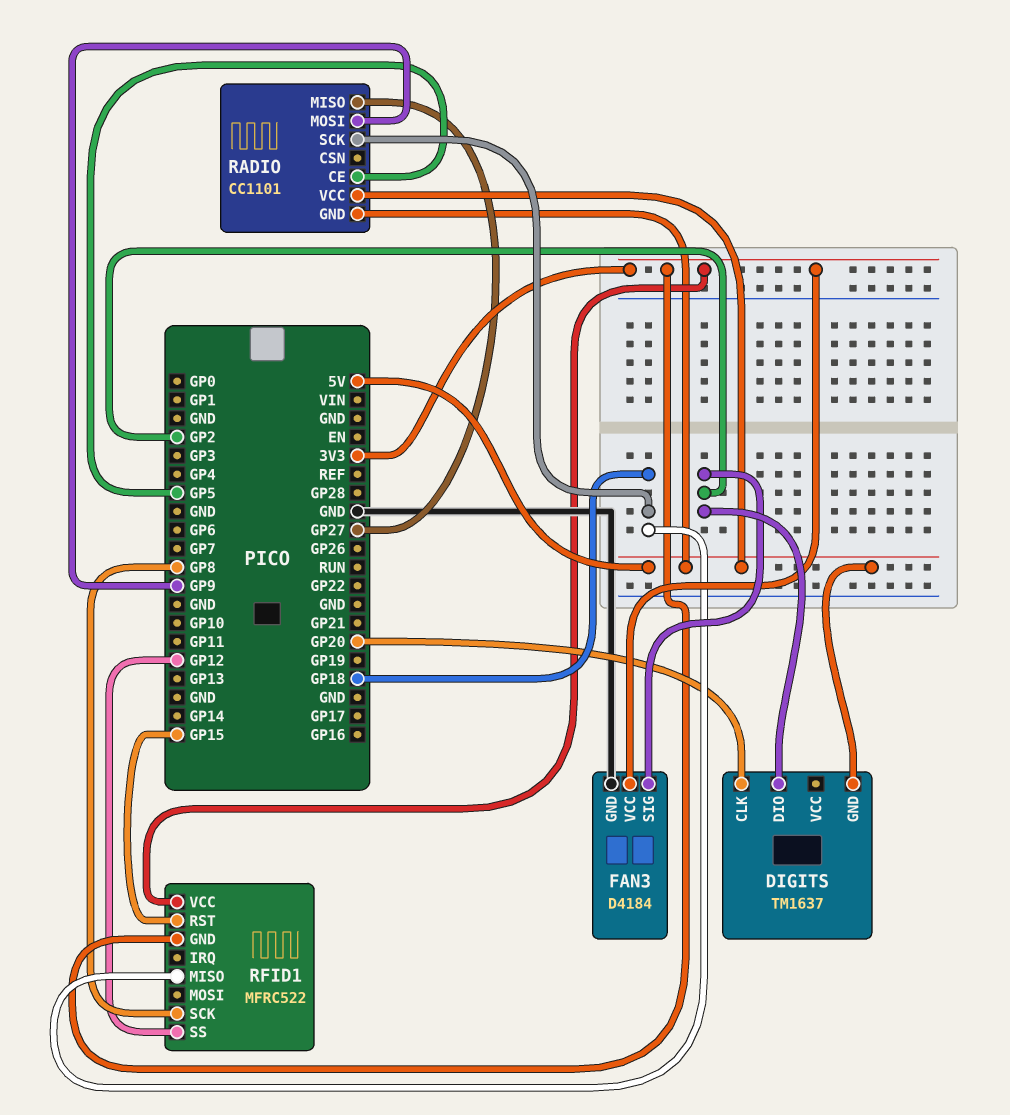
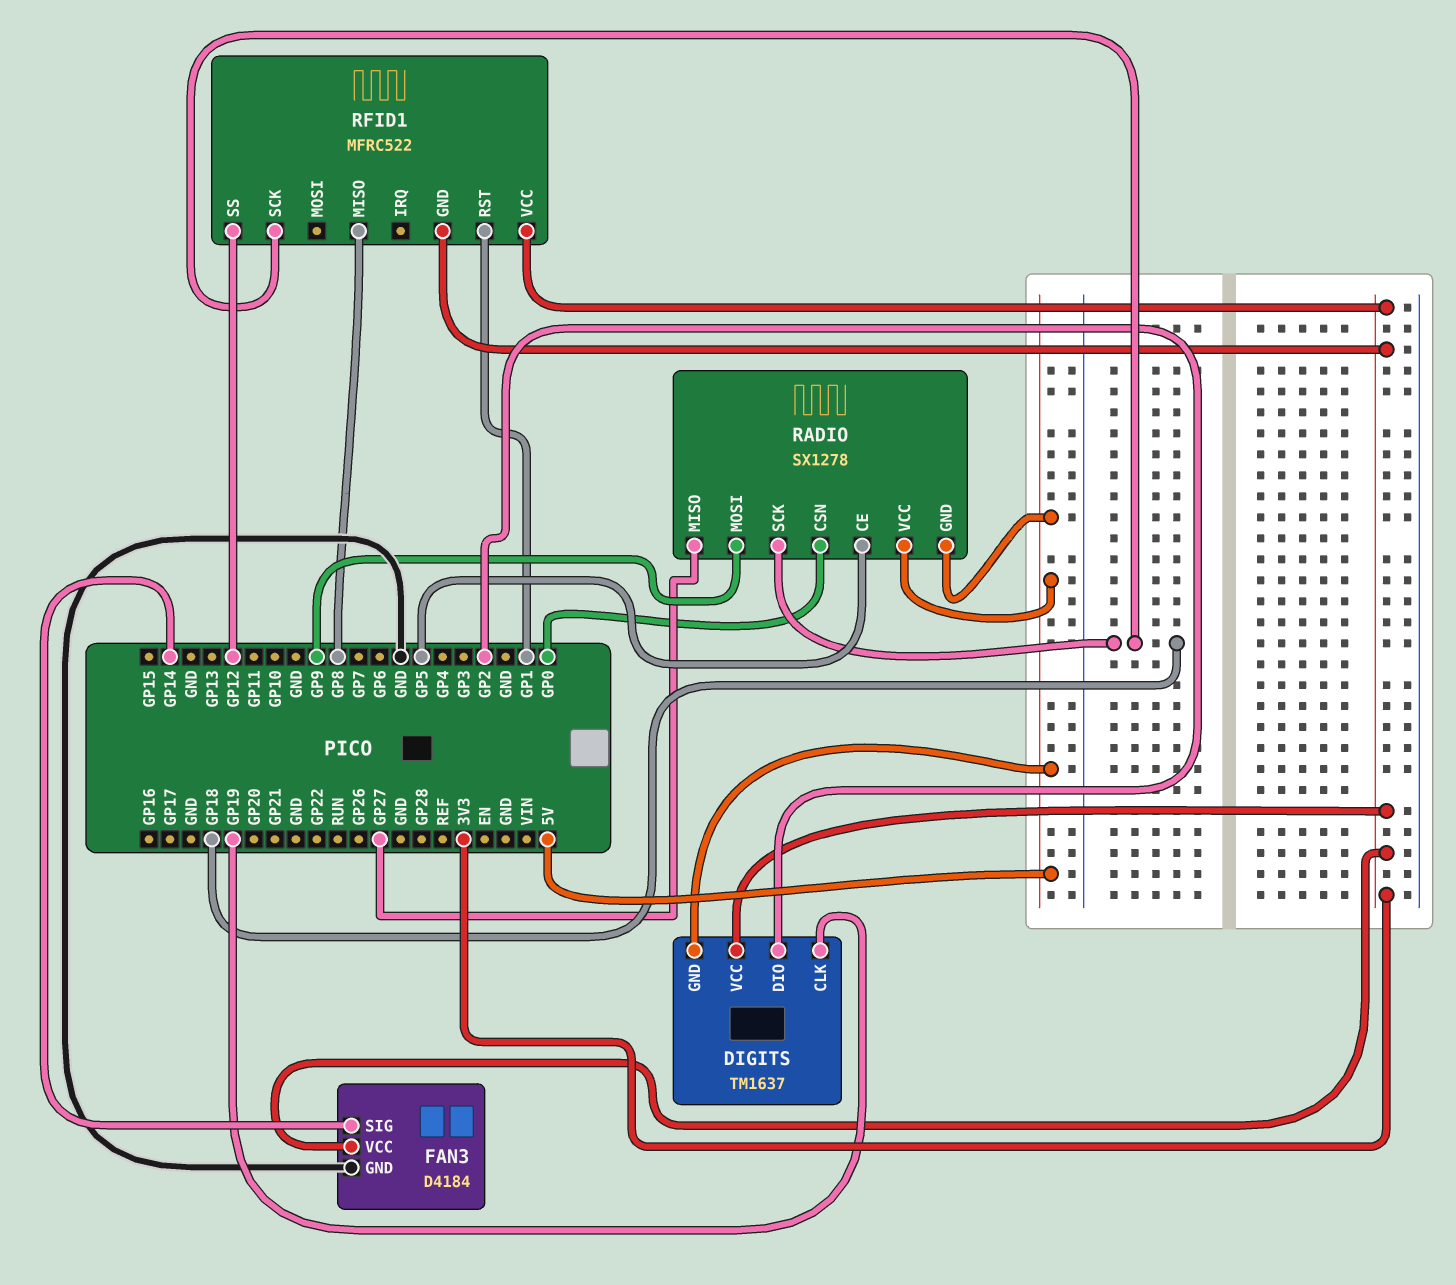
DIGITS pin CLK: GP20 -> GP19
DIGITS pin VCC: none -> 3V3
FAN3 pin SIG: GP2 -> GP14
RADIO: CC1101 -> SX1278
RADIO pin CSN: none -> GP0
RFID1 pin MISO: GP18 -> GP8
RFID1 pin RST: GP15 -> GP1
RFID1 pin SCK: GP8 -> GP18

